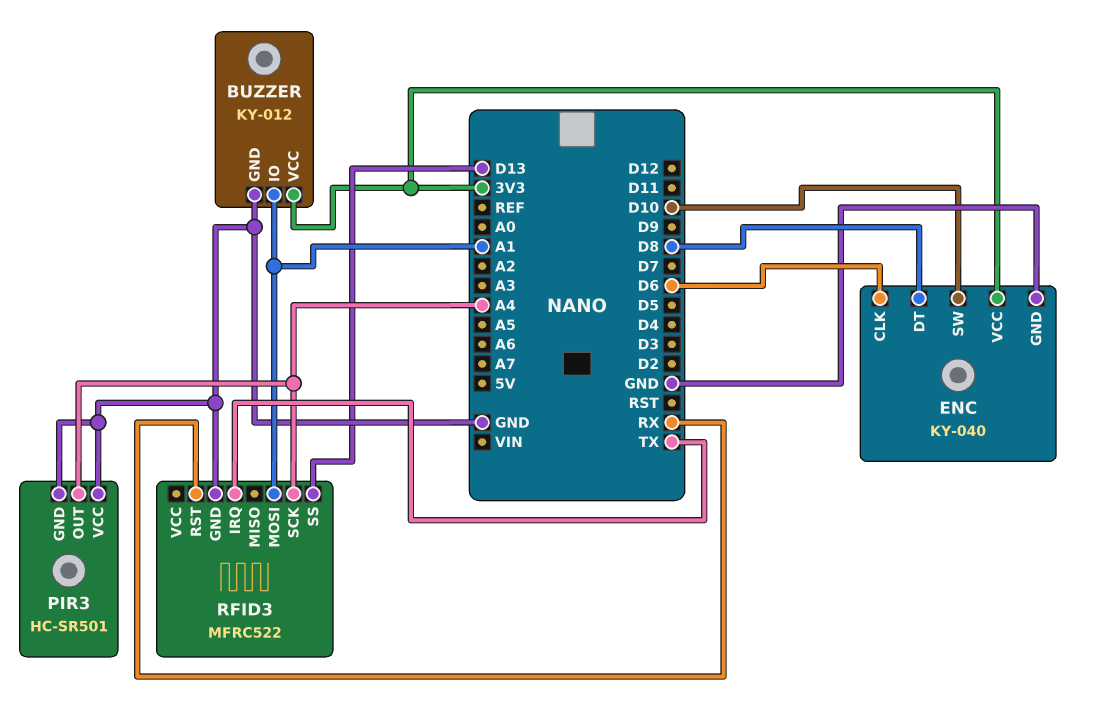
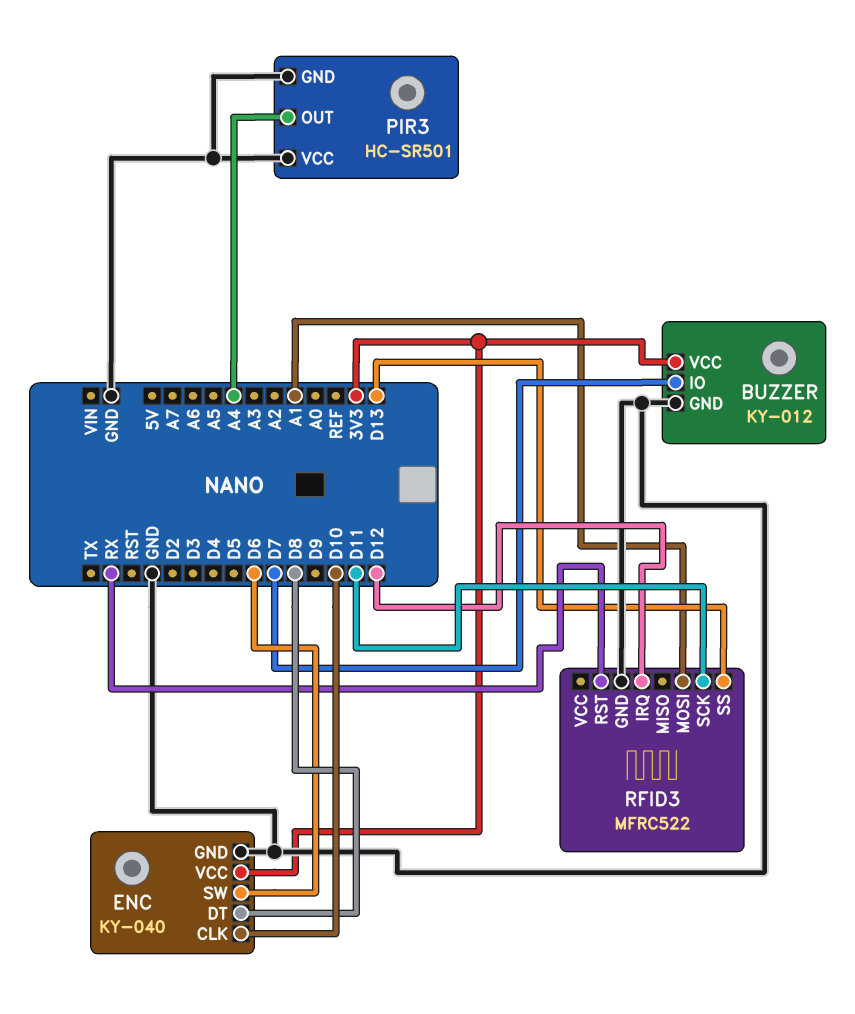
BUZZER pin IO: A1 -> D7
ENC pin CLK: D6 -> D10
ENC pin SW: D10 -> D6
RFID3 pin IRQ: TX -> D12
RFID3 pin SCK: A4 -> D11

